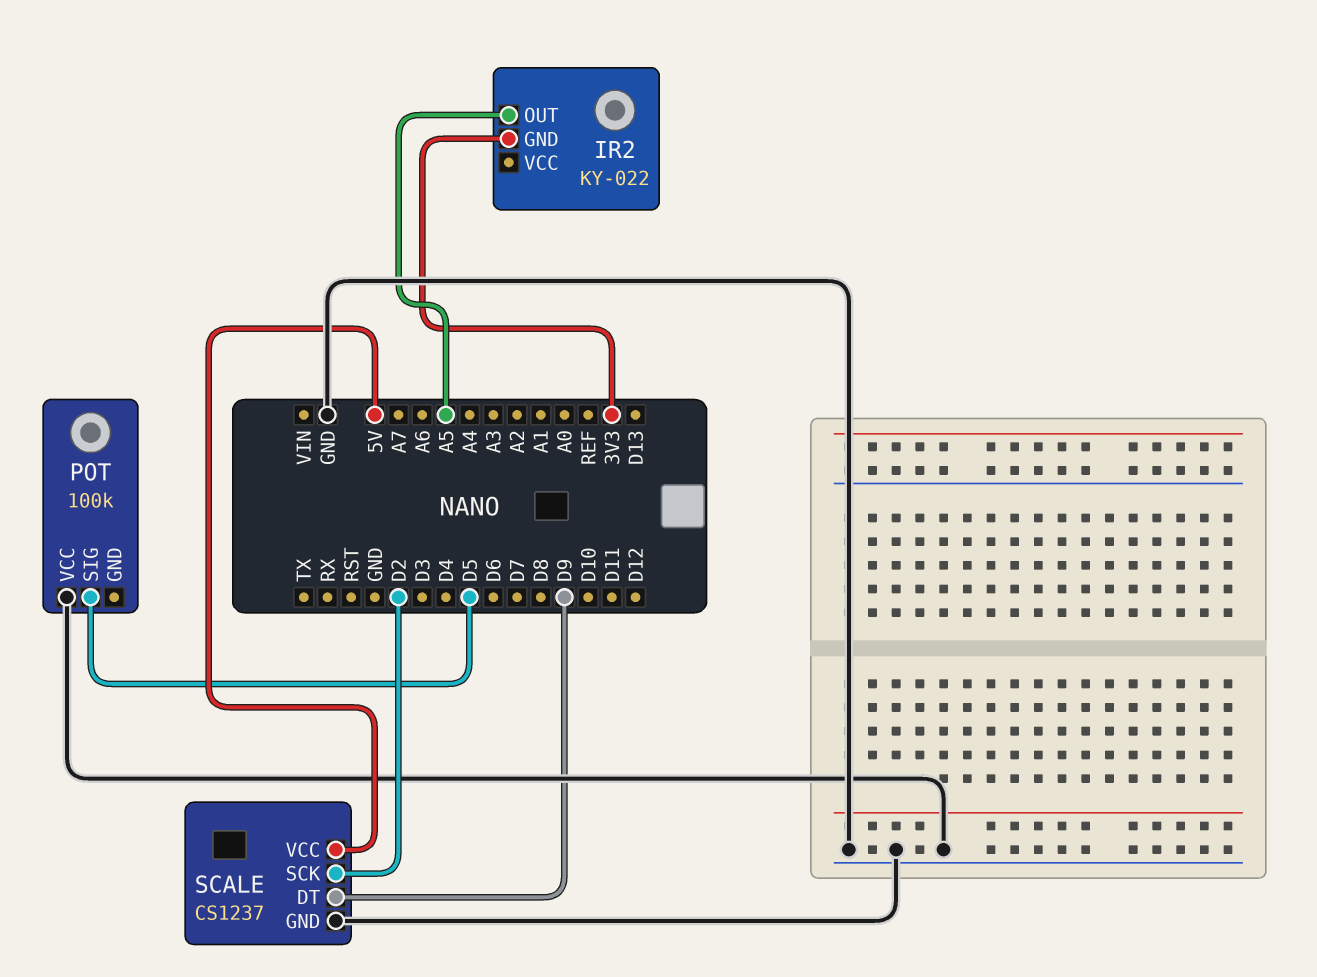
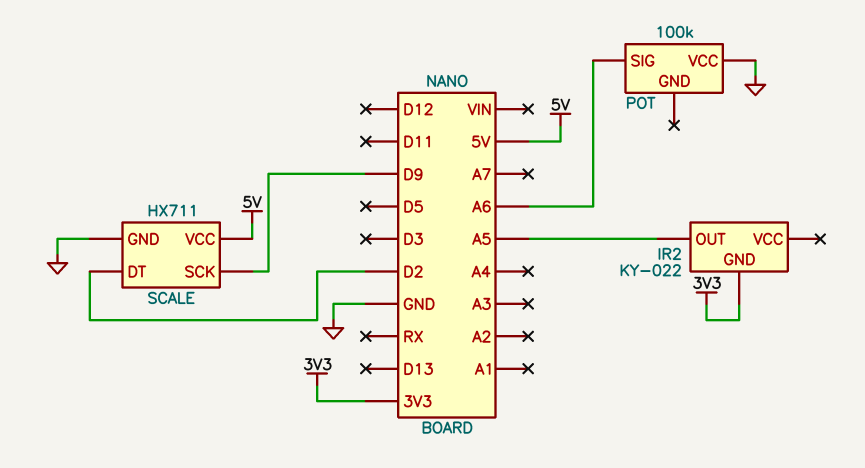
POT pin SIG: D5 -> A6
SCALE: CS1237 -> HX711
SCALE pin DT: D9 -> D2
SCALE pin SCK: D2 -> D9

